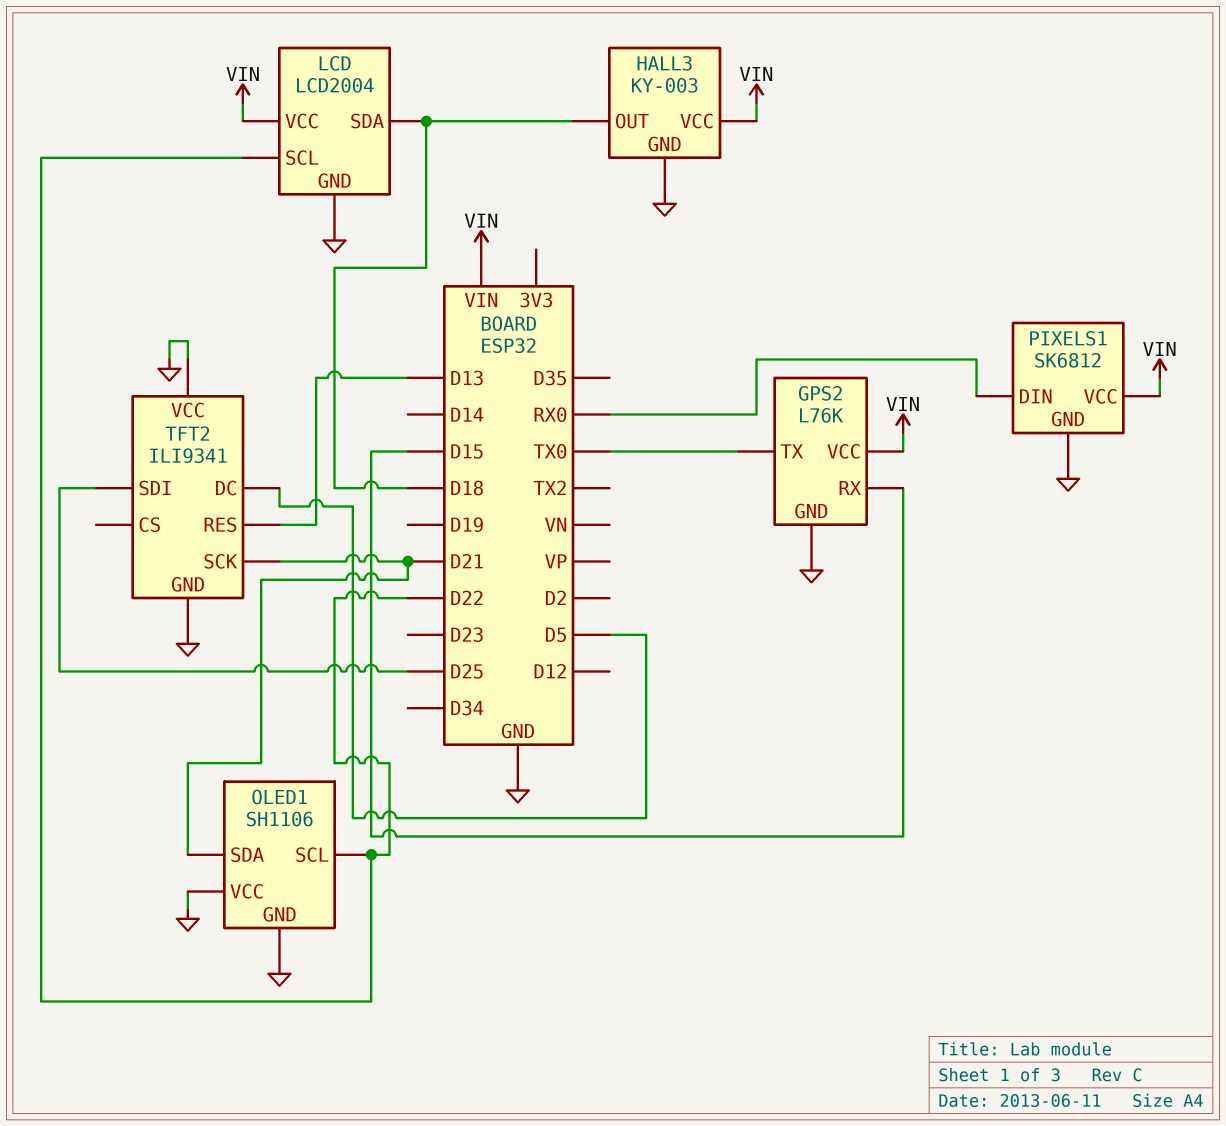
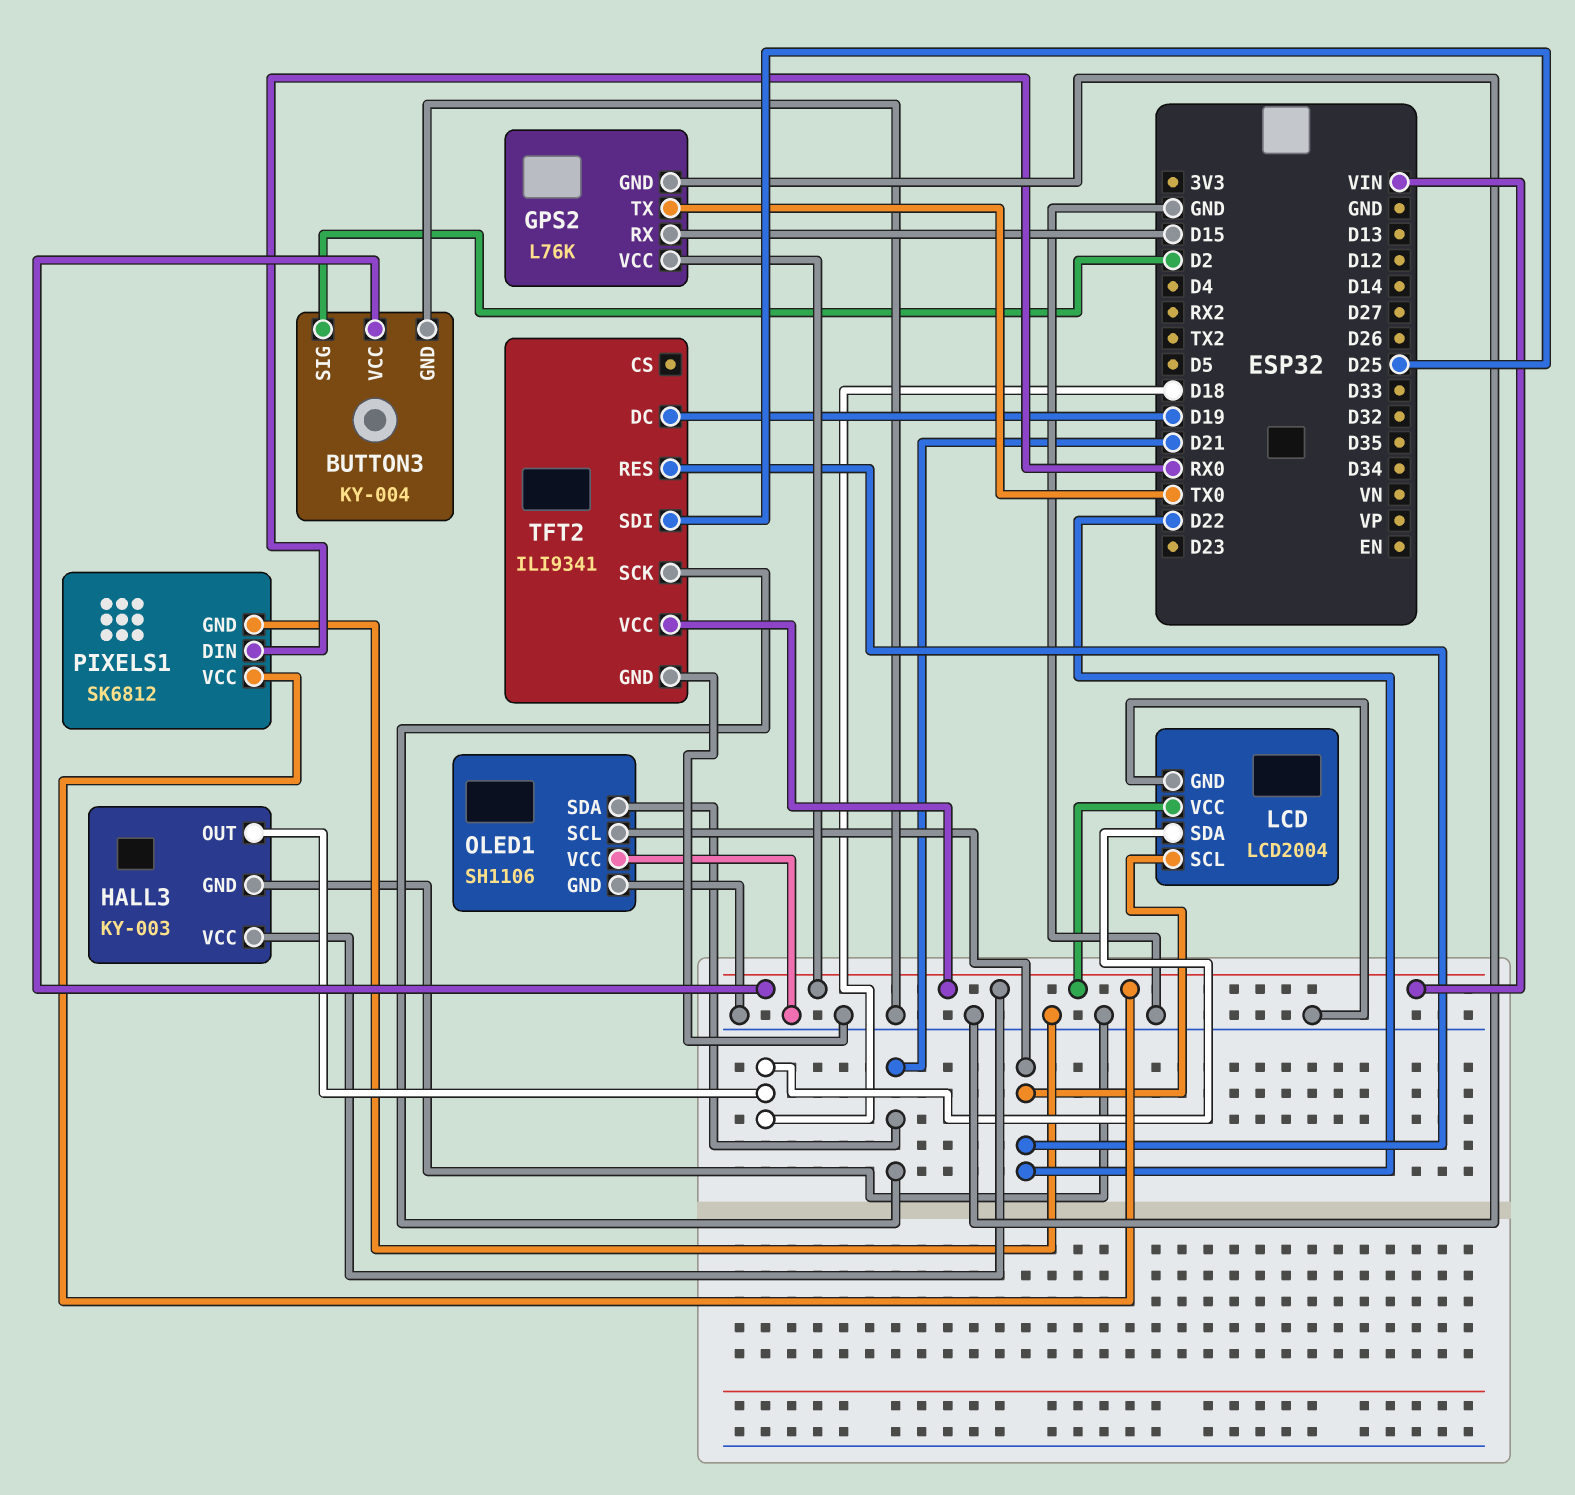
BUTTON3: none -> KY-004
BUTTON3 pin GND: none -> GND
BUTTON3 pin SIG: none -> D2
BUTTON3 pin VCC: none -> VIN
TFT2 pin DC: D5 -> D19
TFT2 pin RES: D13 -> D22
TFT2 pin VCC: GND -> VIN

